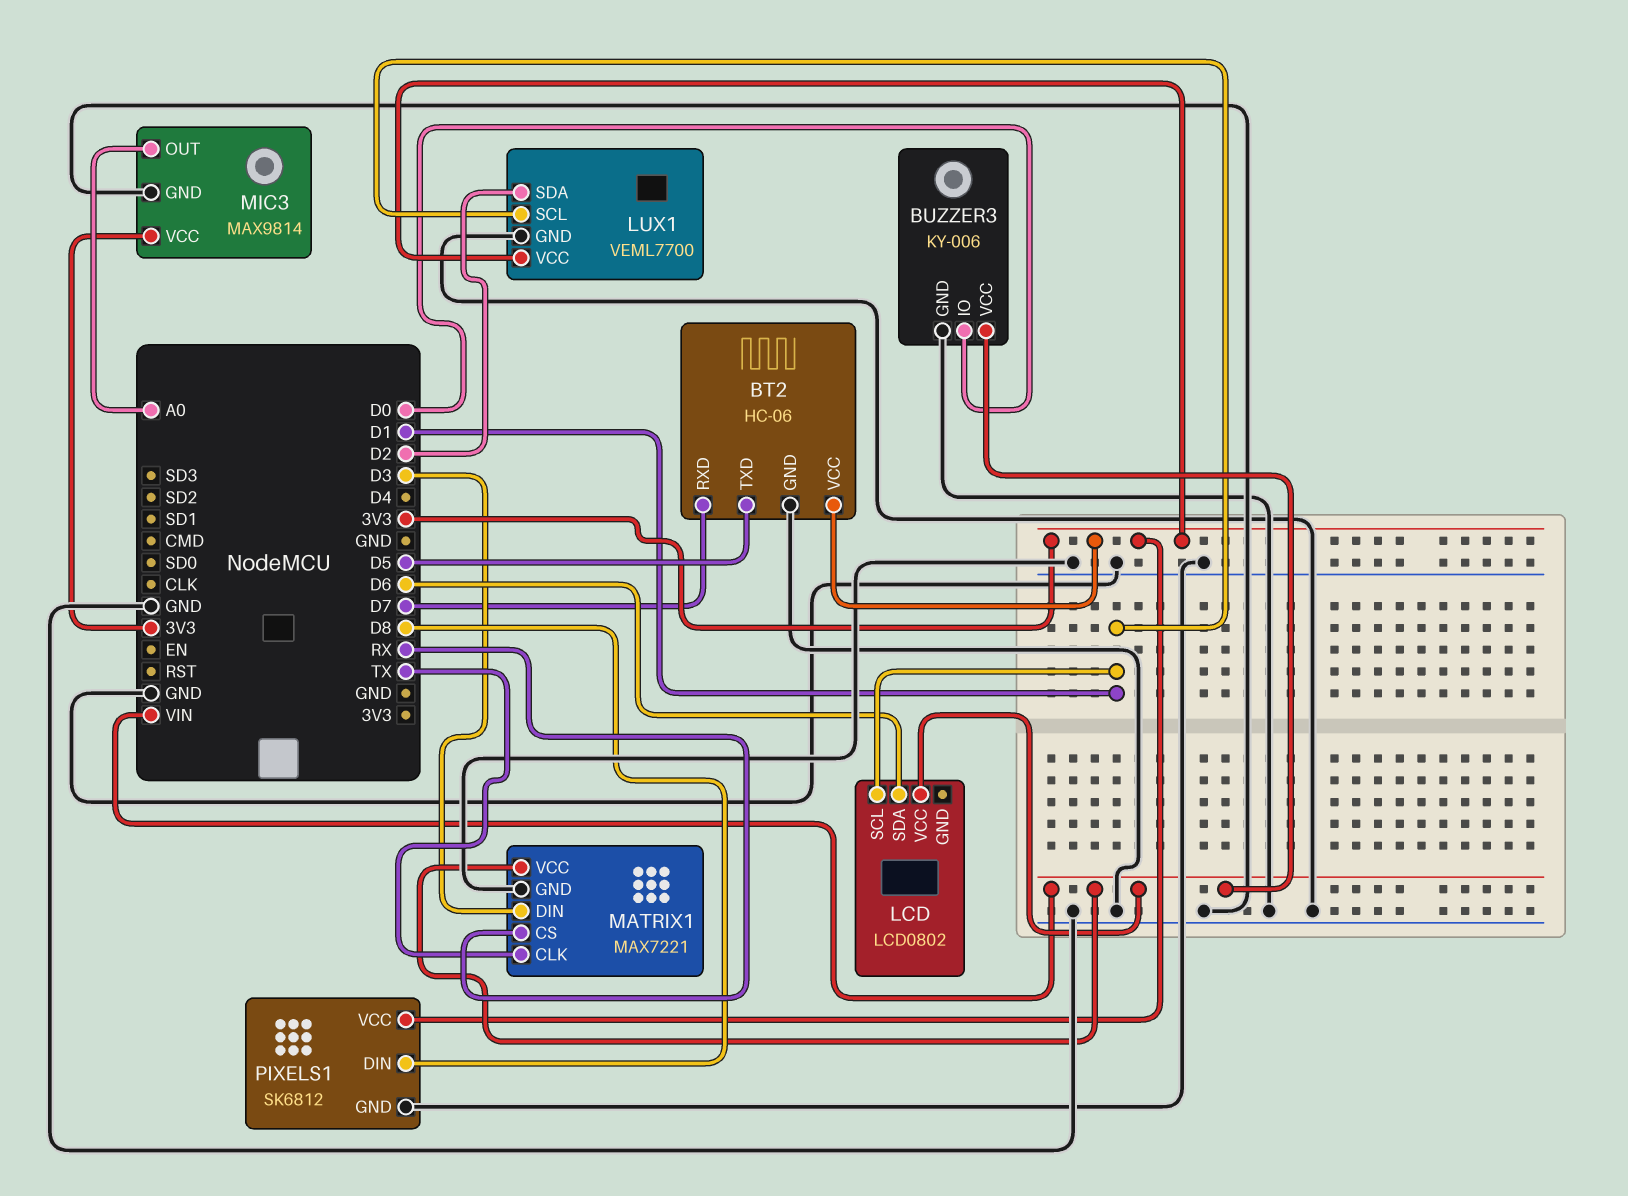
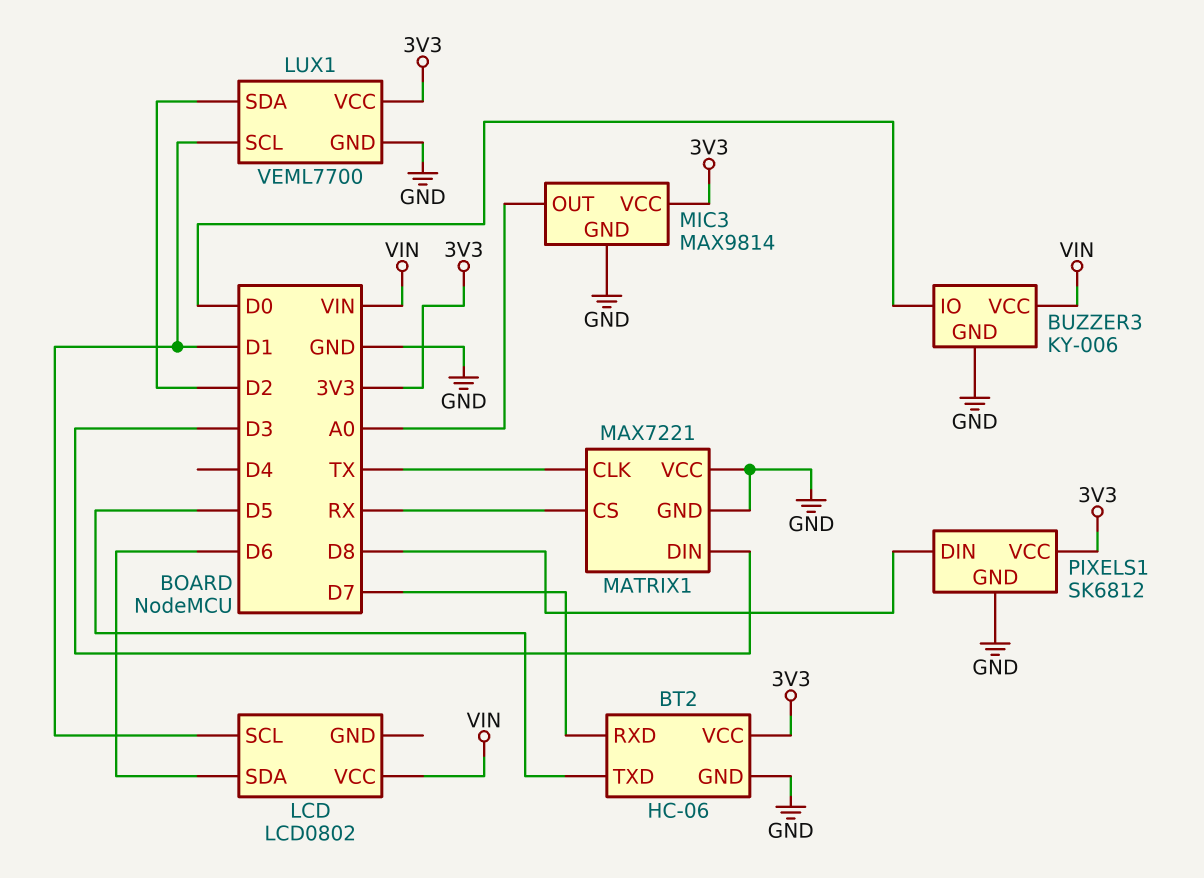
MATRIX1 pin VCC: VIN -> GND

